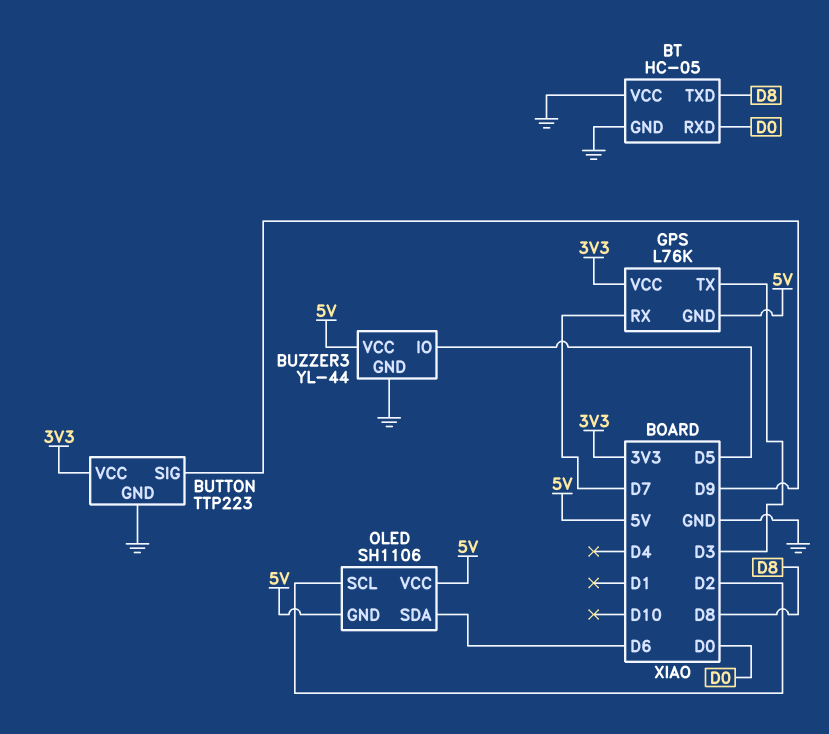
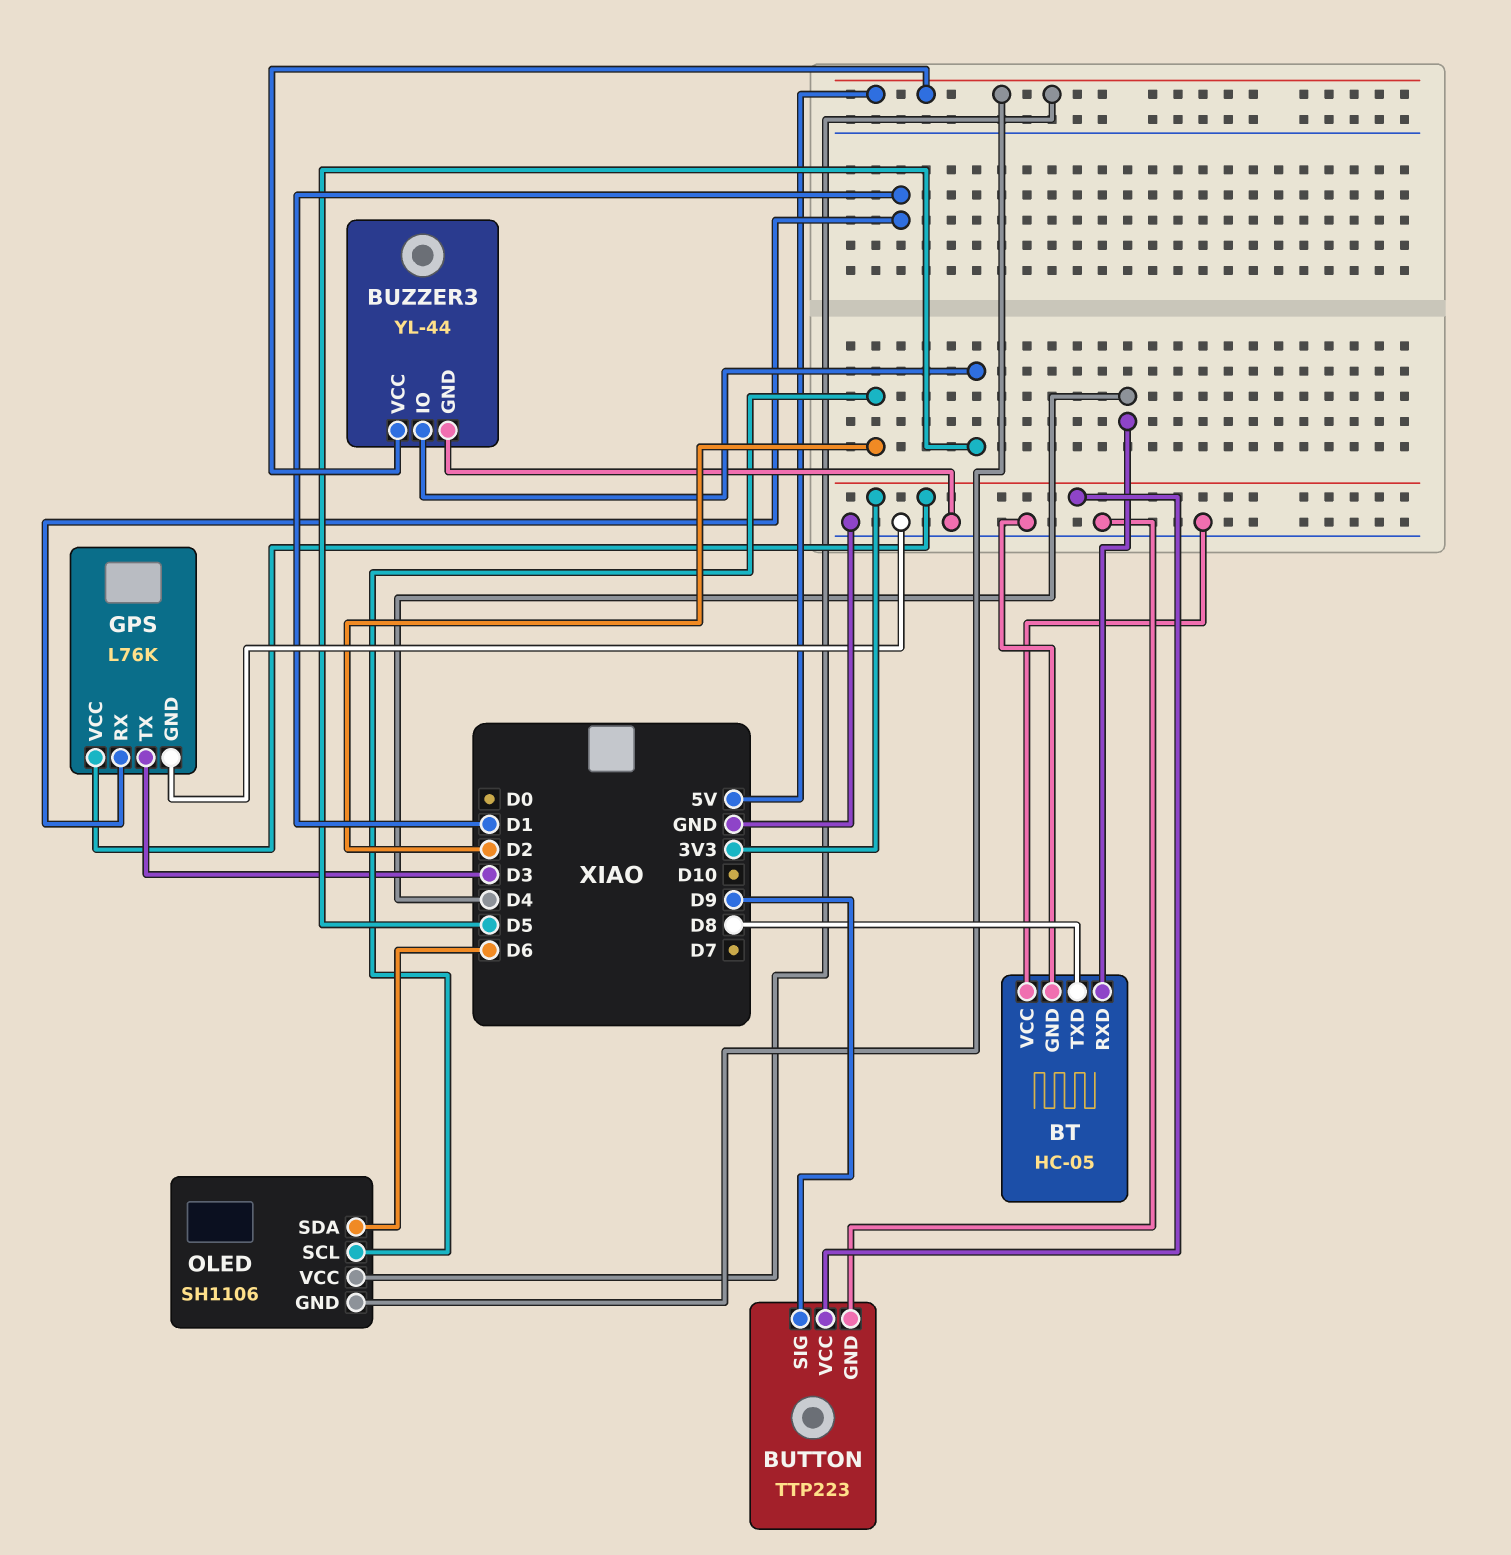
BT pin RXD: D0 -> D4
GPS pin GND: 5V -> GND
GPS pin RX: D7 -> D1

